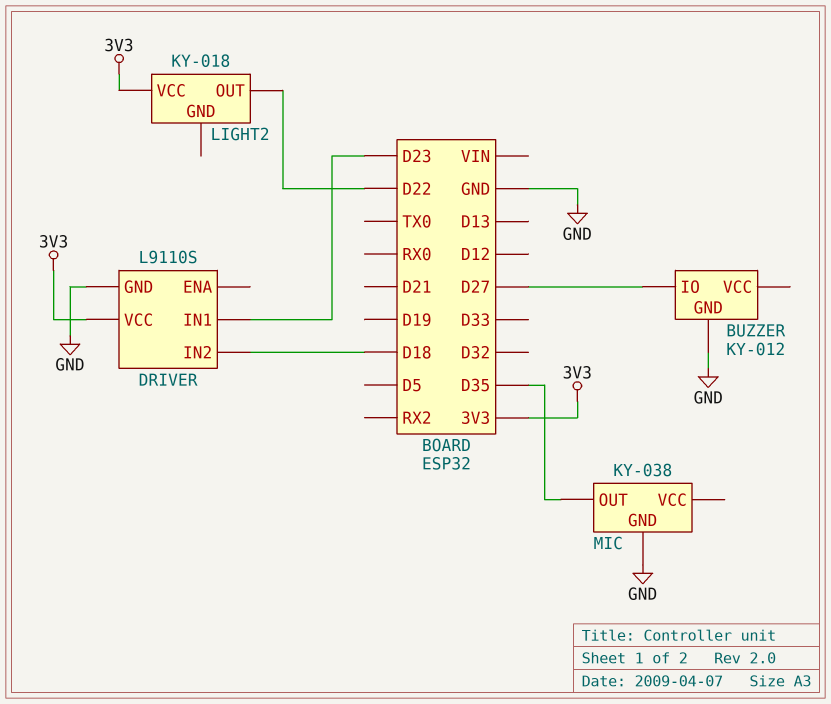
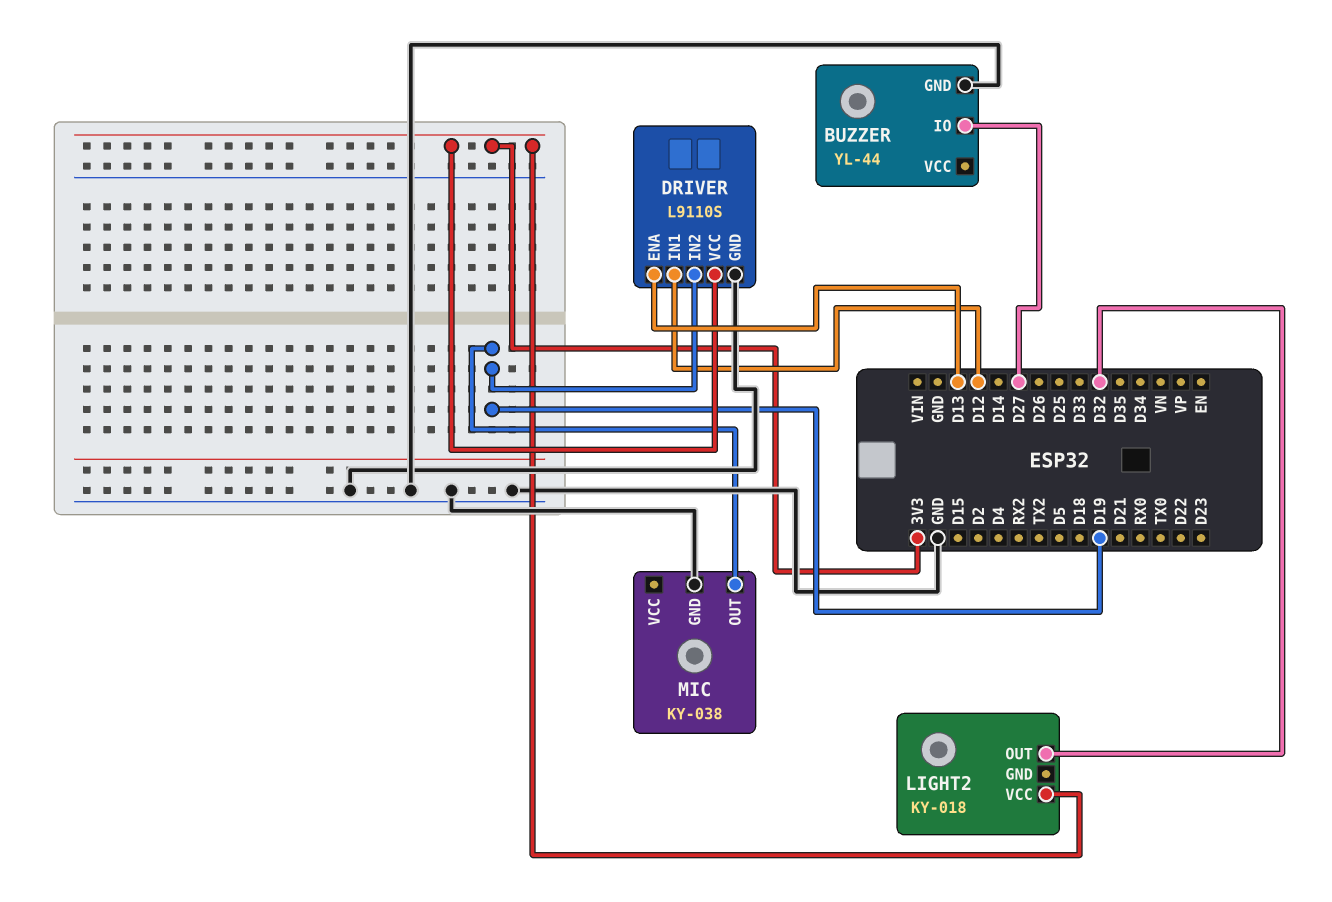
BUZZER: KY-012 -> YL-44
DRIVER pin ENA: none -> D13
DRIVER pin IN1: D23 -> D12
DRIVER pin IN2: D18 -> D19
LIGHT2 pin OUT: D22 -> D32
MIC pin OUT: D35 -> D19

